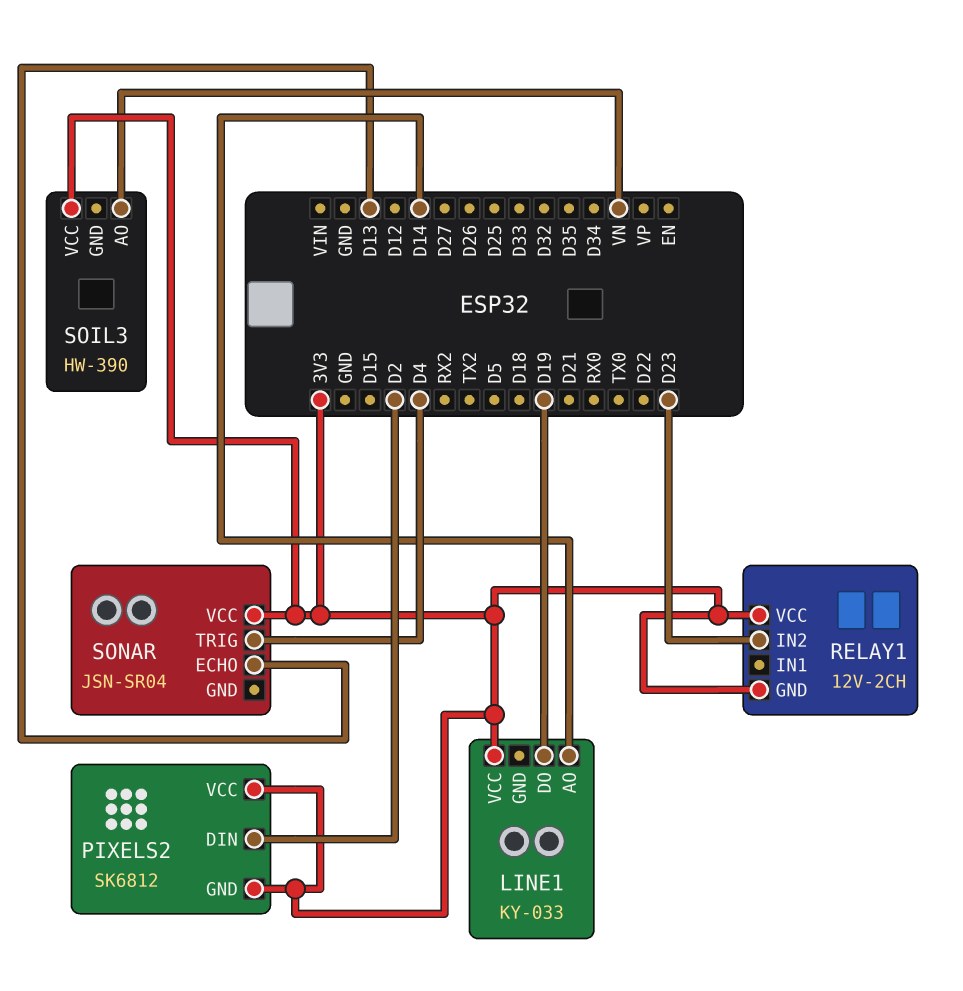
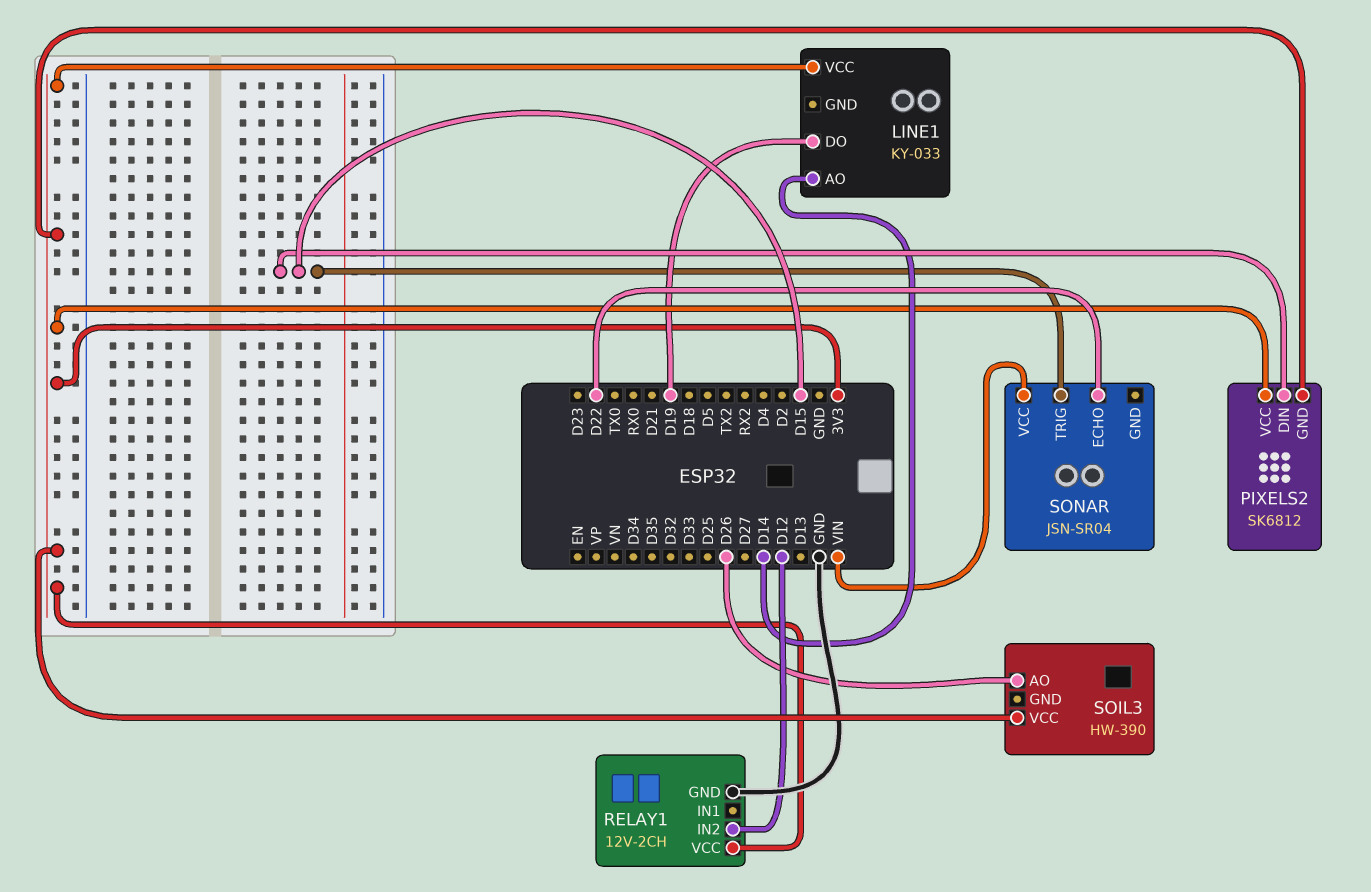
PIXELS2 pin DIN: D2 -> D15
RELAY1 pin GND: 3V3 -> GND
RELAY1 pin IN2: D23 -> D12
SOIL3 pin AO: VN -> D26
SONAR pin ECHO: D13 -> D22
SONAR pin TRIG: D4 -> D15
SONAR pin VCC: 3V3 -> VIN

